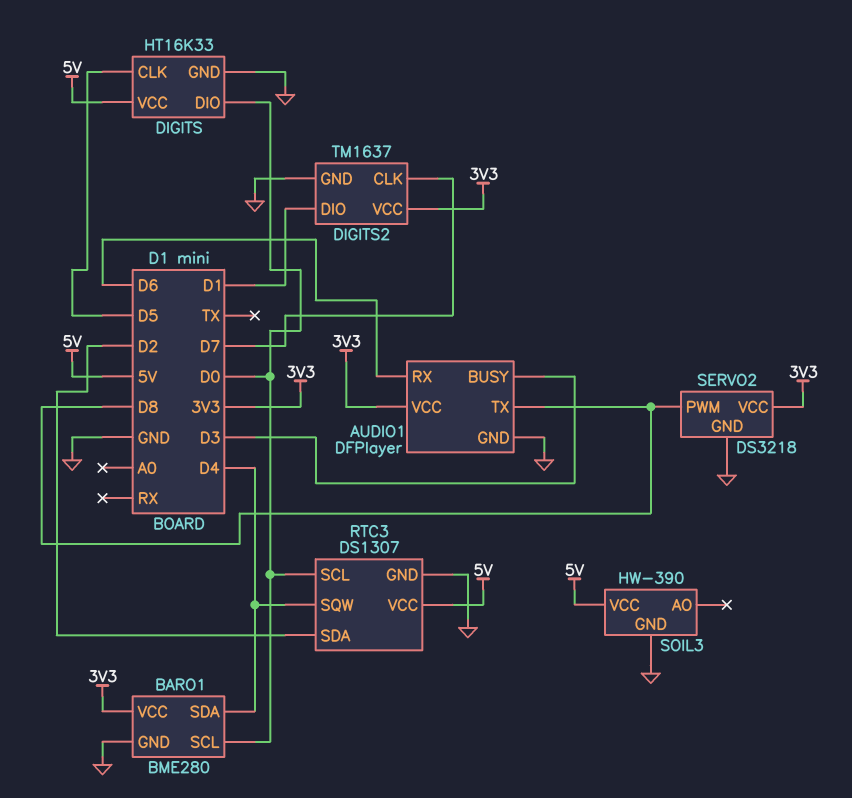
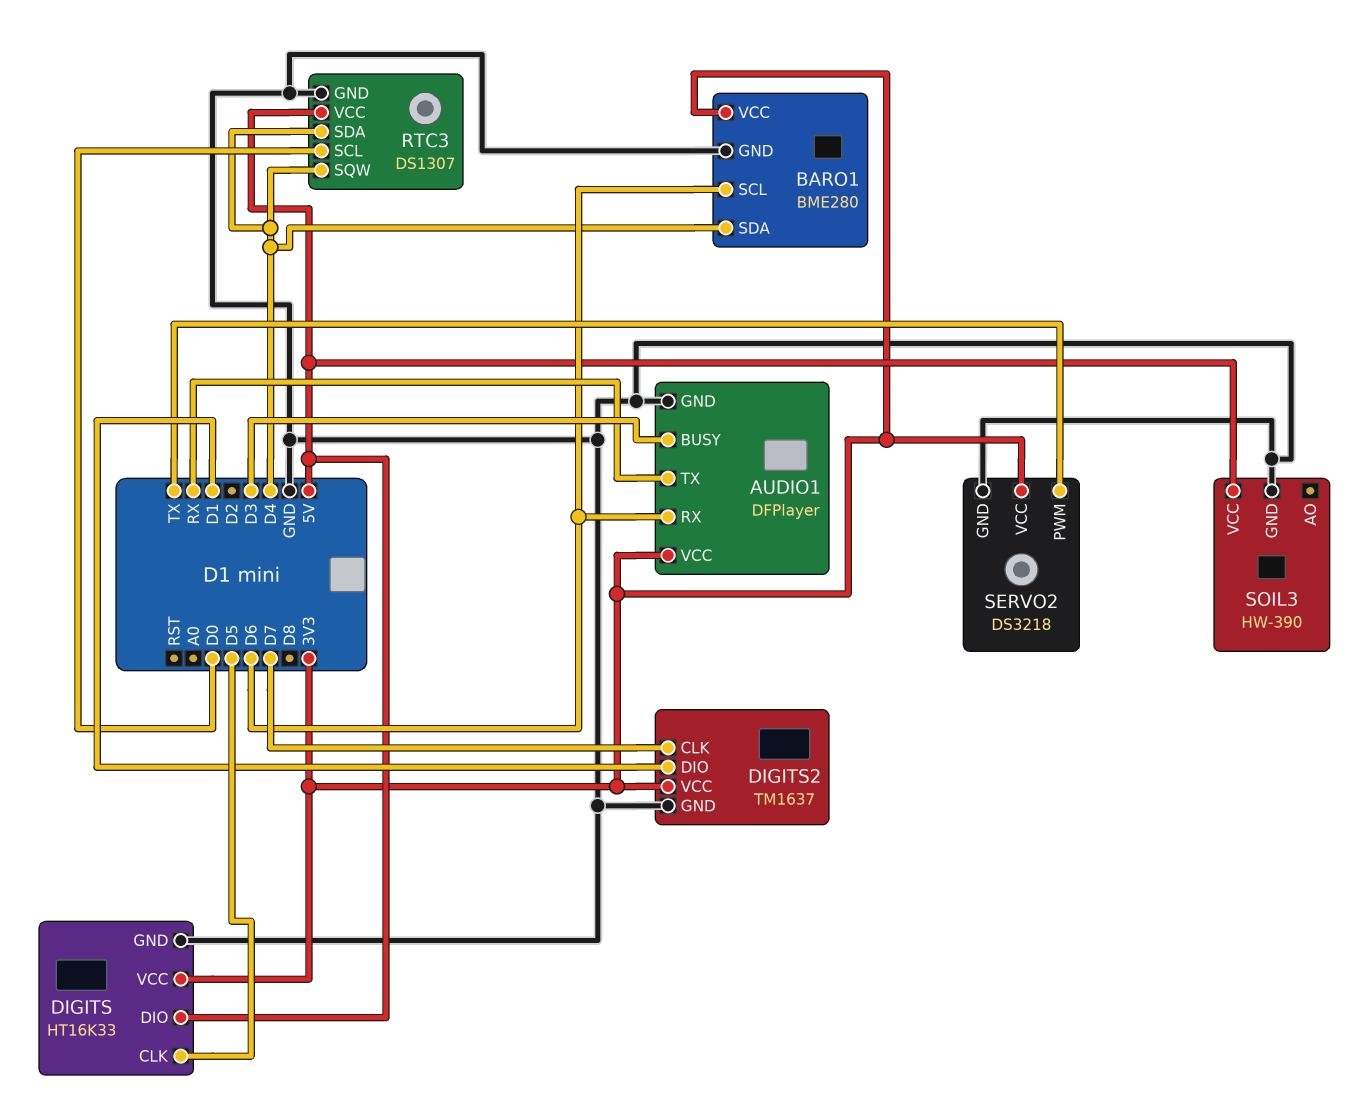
AUDIO1 pin TX: D8 -> RX
BARO1 pin SCL: D0 -> D6
DIGITS pin DIO: D0 -> 5V
DIGITS pin VCC: 5V -> 3V3
RTC3 pin SDA: D2 -> D4
SERVO2 pin PWM: D8 -> TX

